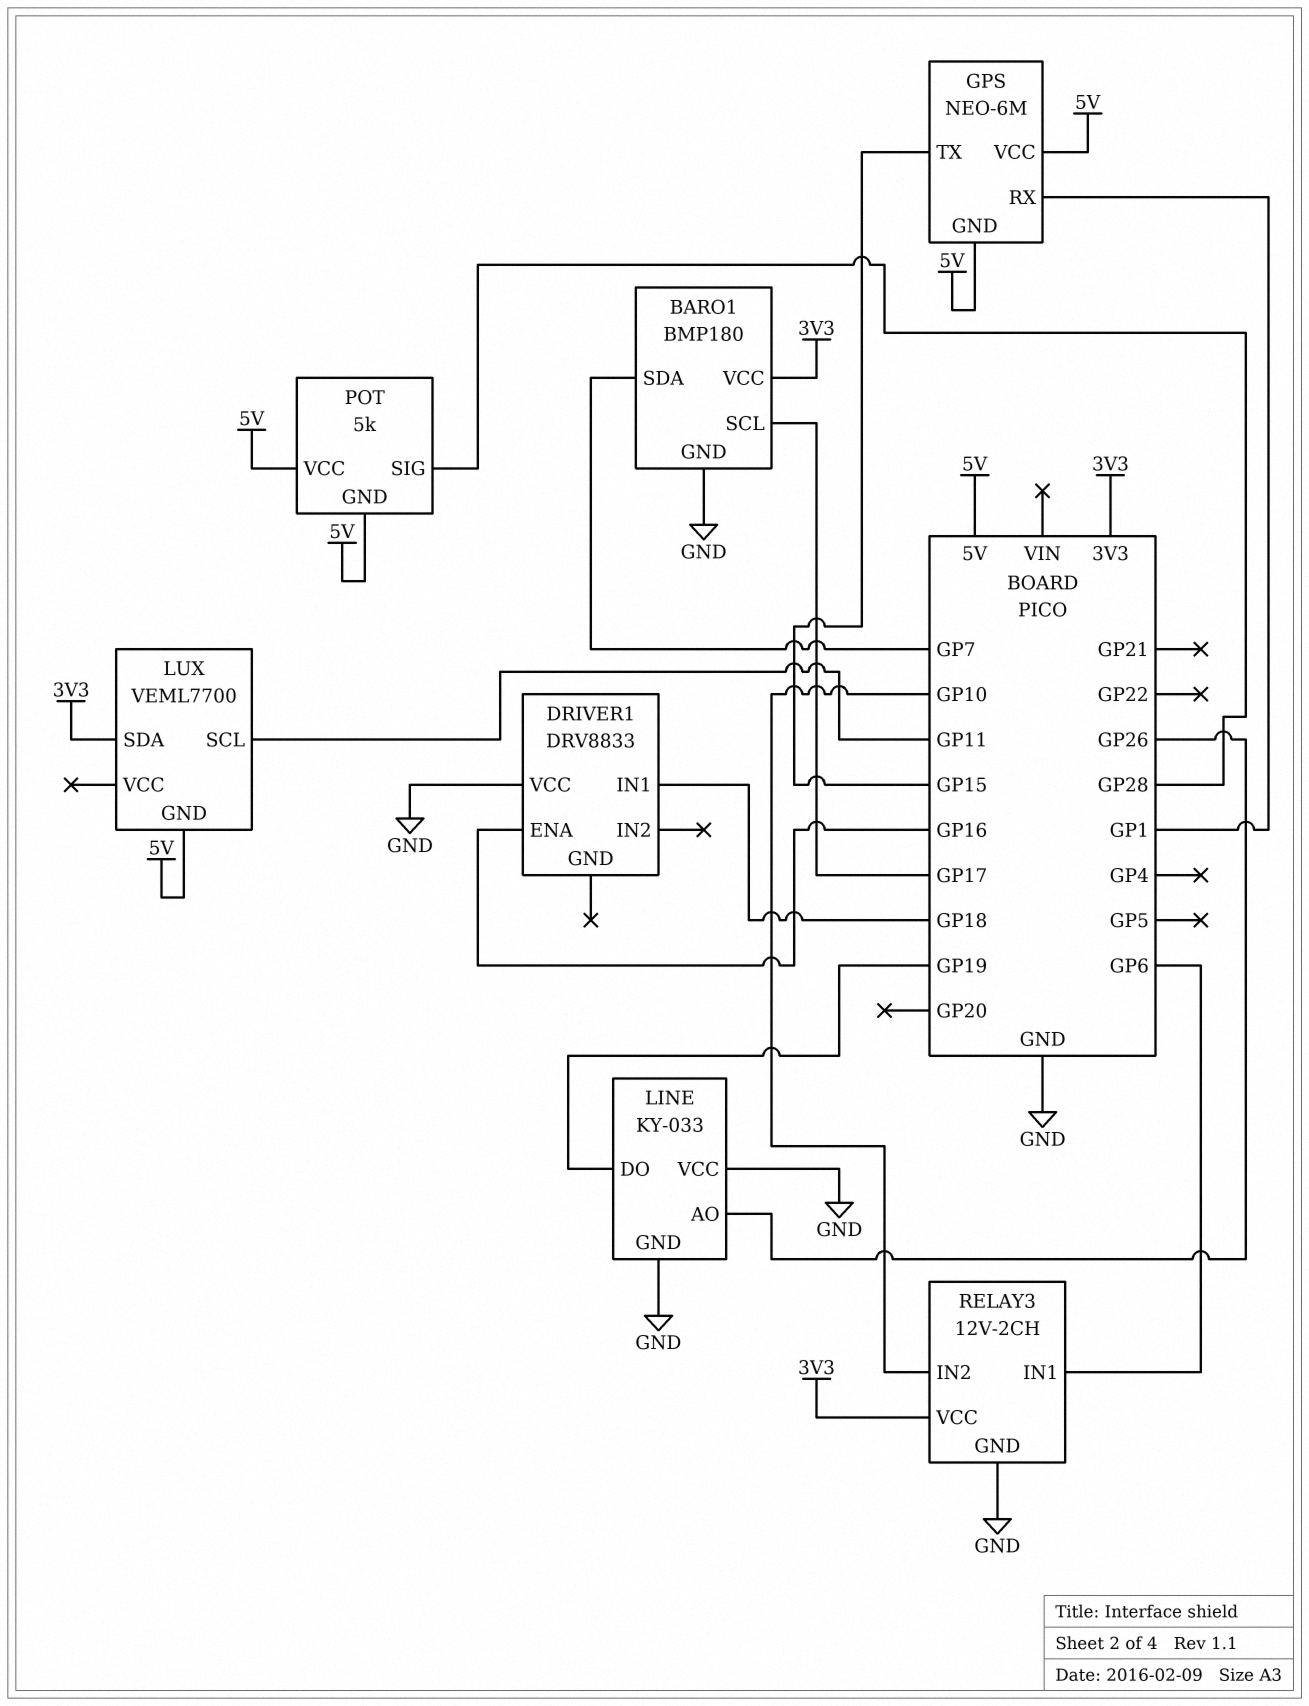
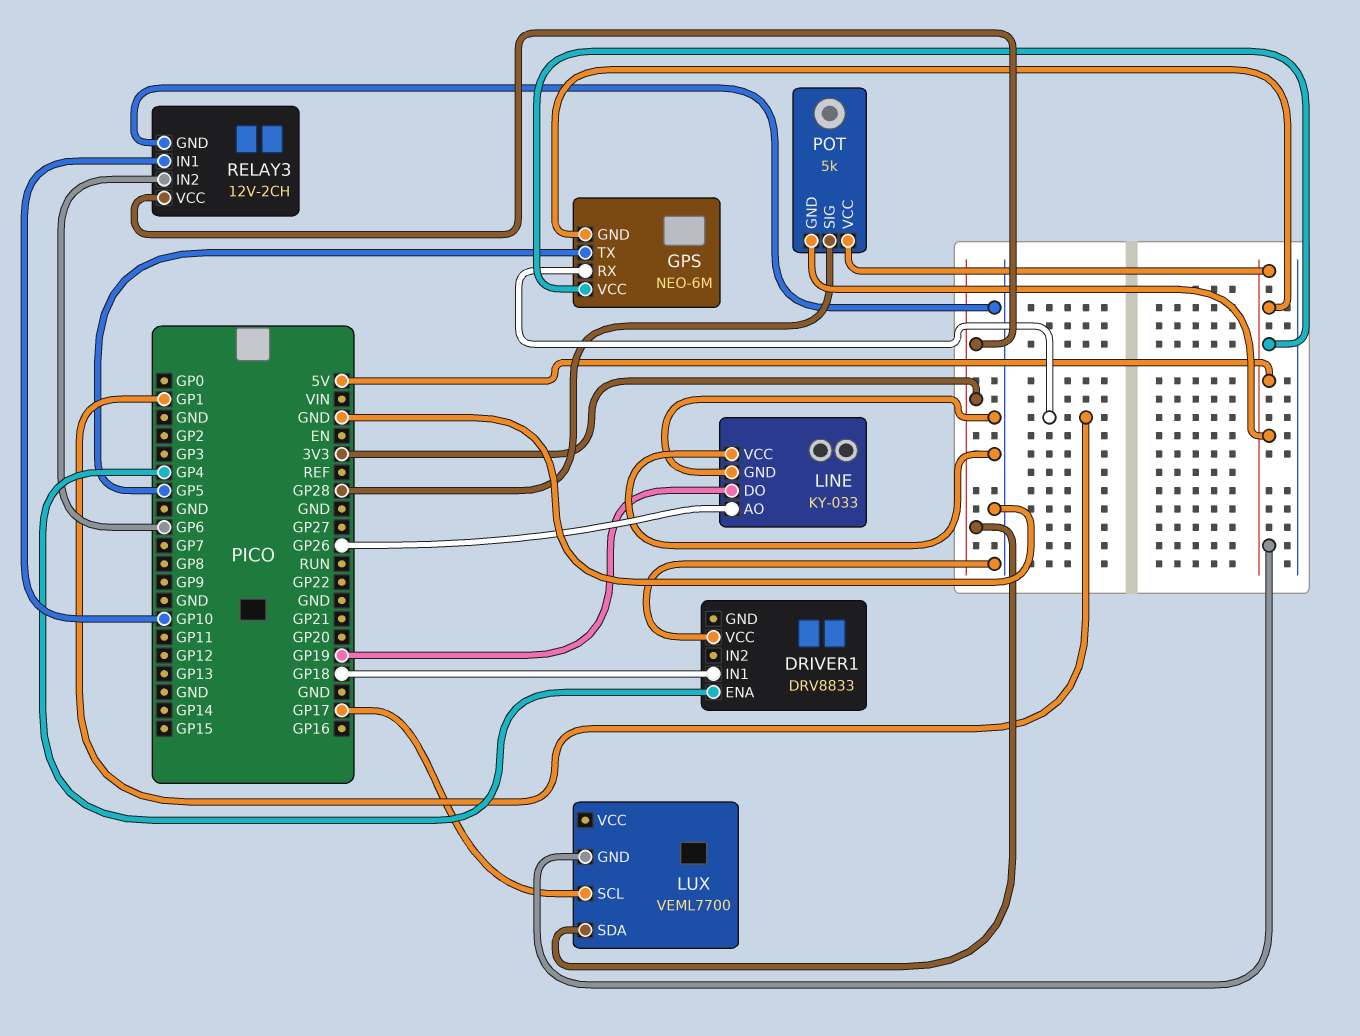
BARO1: BMP180 -> none
BARO1 pin GND: GND -> none
BARO1 pin SCL: GP17 -> none
BARO1 pin SDA: GP7 -> none
BARO1 pin VCC: 3V3 -> none
DRIVER1 pin ENA: GP16 -> GP4
GPS pin TX: GP15 -> GP5
LUX pin SCL: GP11 -> GP17
RELAY3 pin IN1: GP6 -> GP10
RELAY3 pin IN2: GP10 -> GP6

